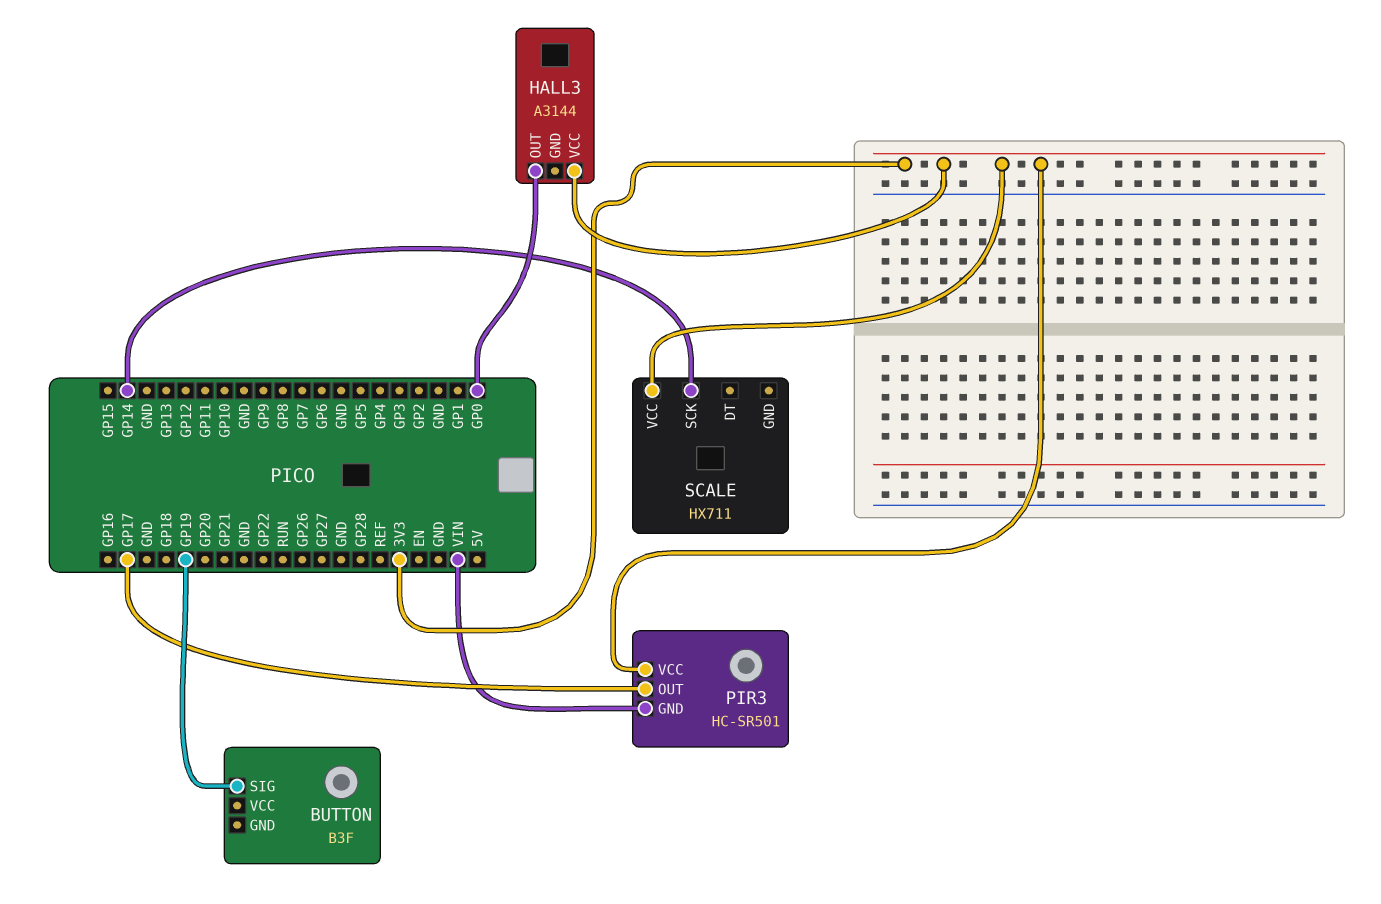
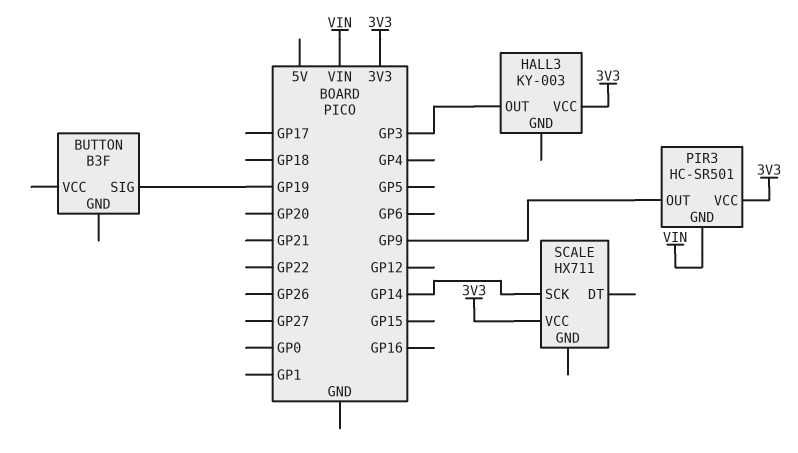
HALL3: A3144 -> KY-003
HALL3 pin OUT: GP0 -> GP3
PIR3 pin OUT: GP17 -> GP9

